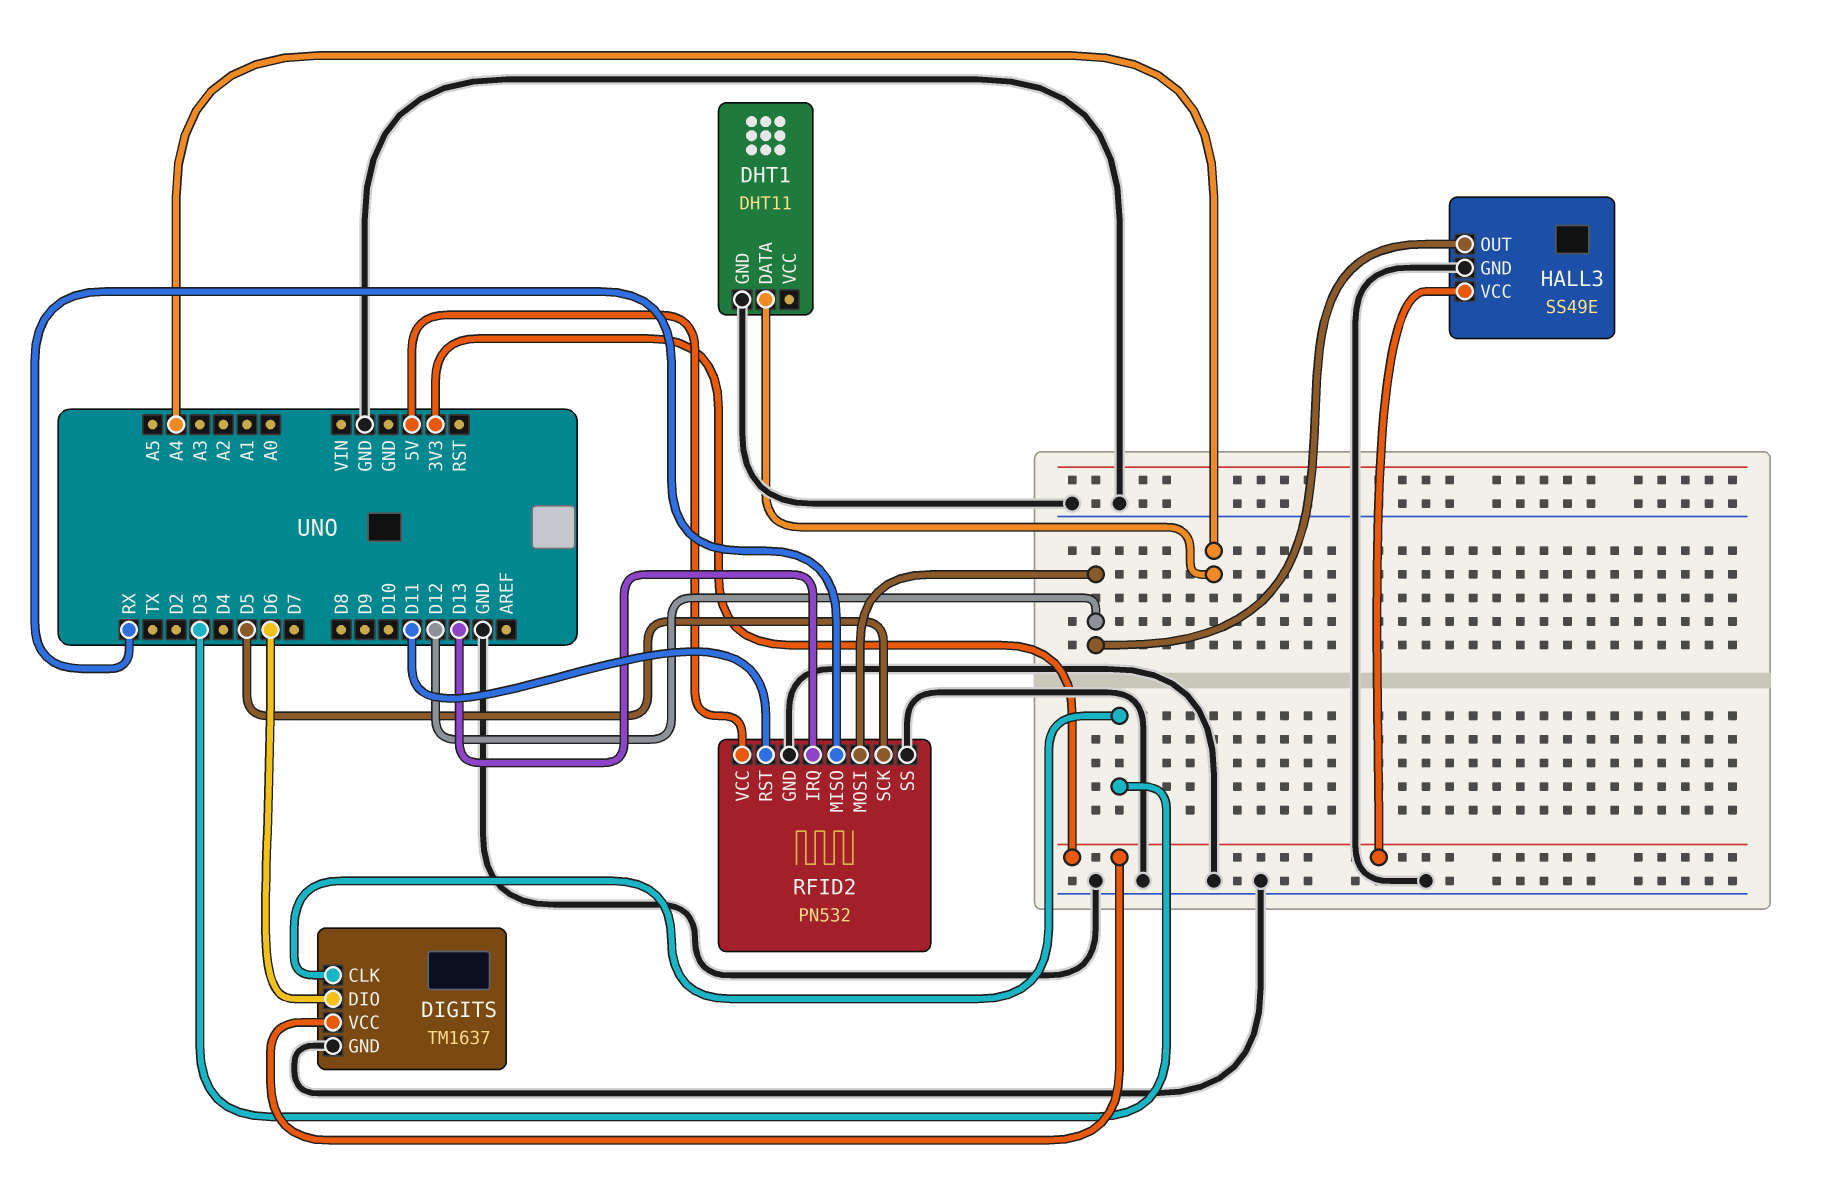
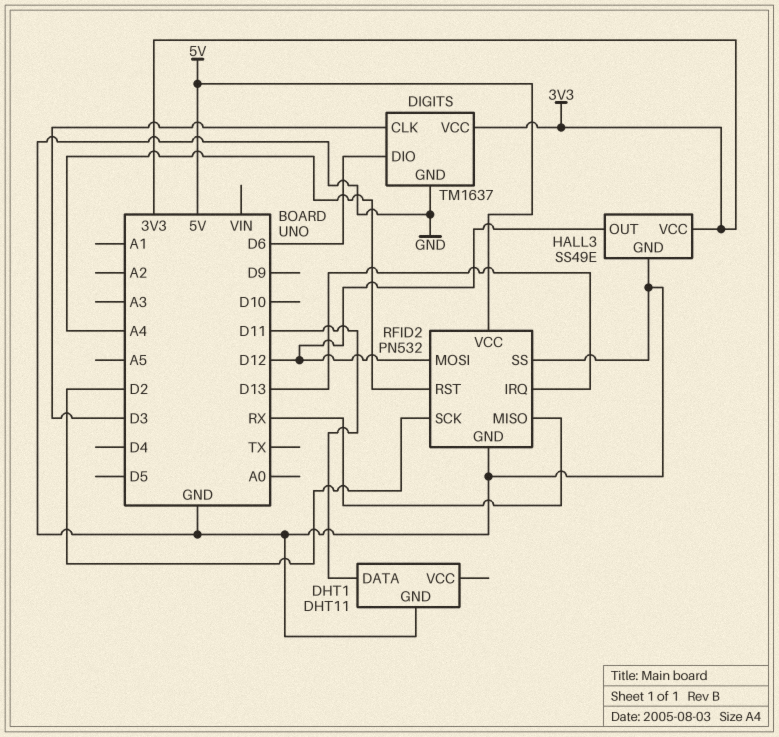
DHT1 pin DATA: A4 -> D11
RFID2 pin RST: D11 -> A4
RFID2 pin SCK: D5 -> D2

